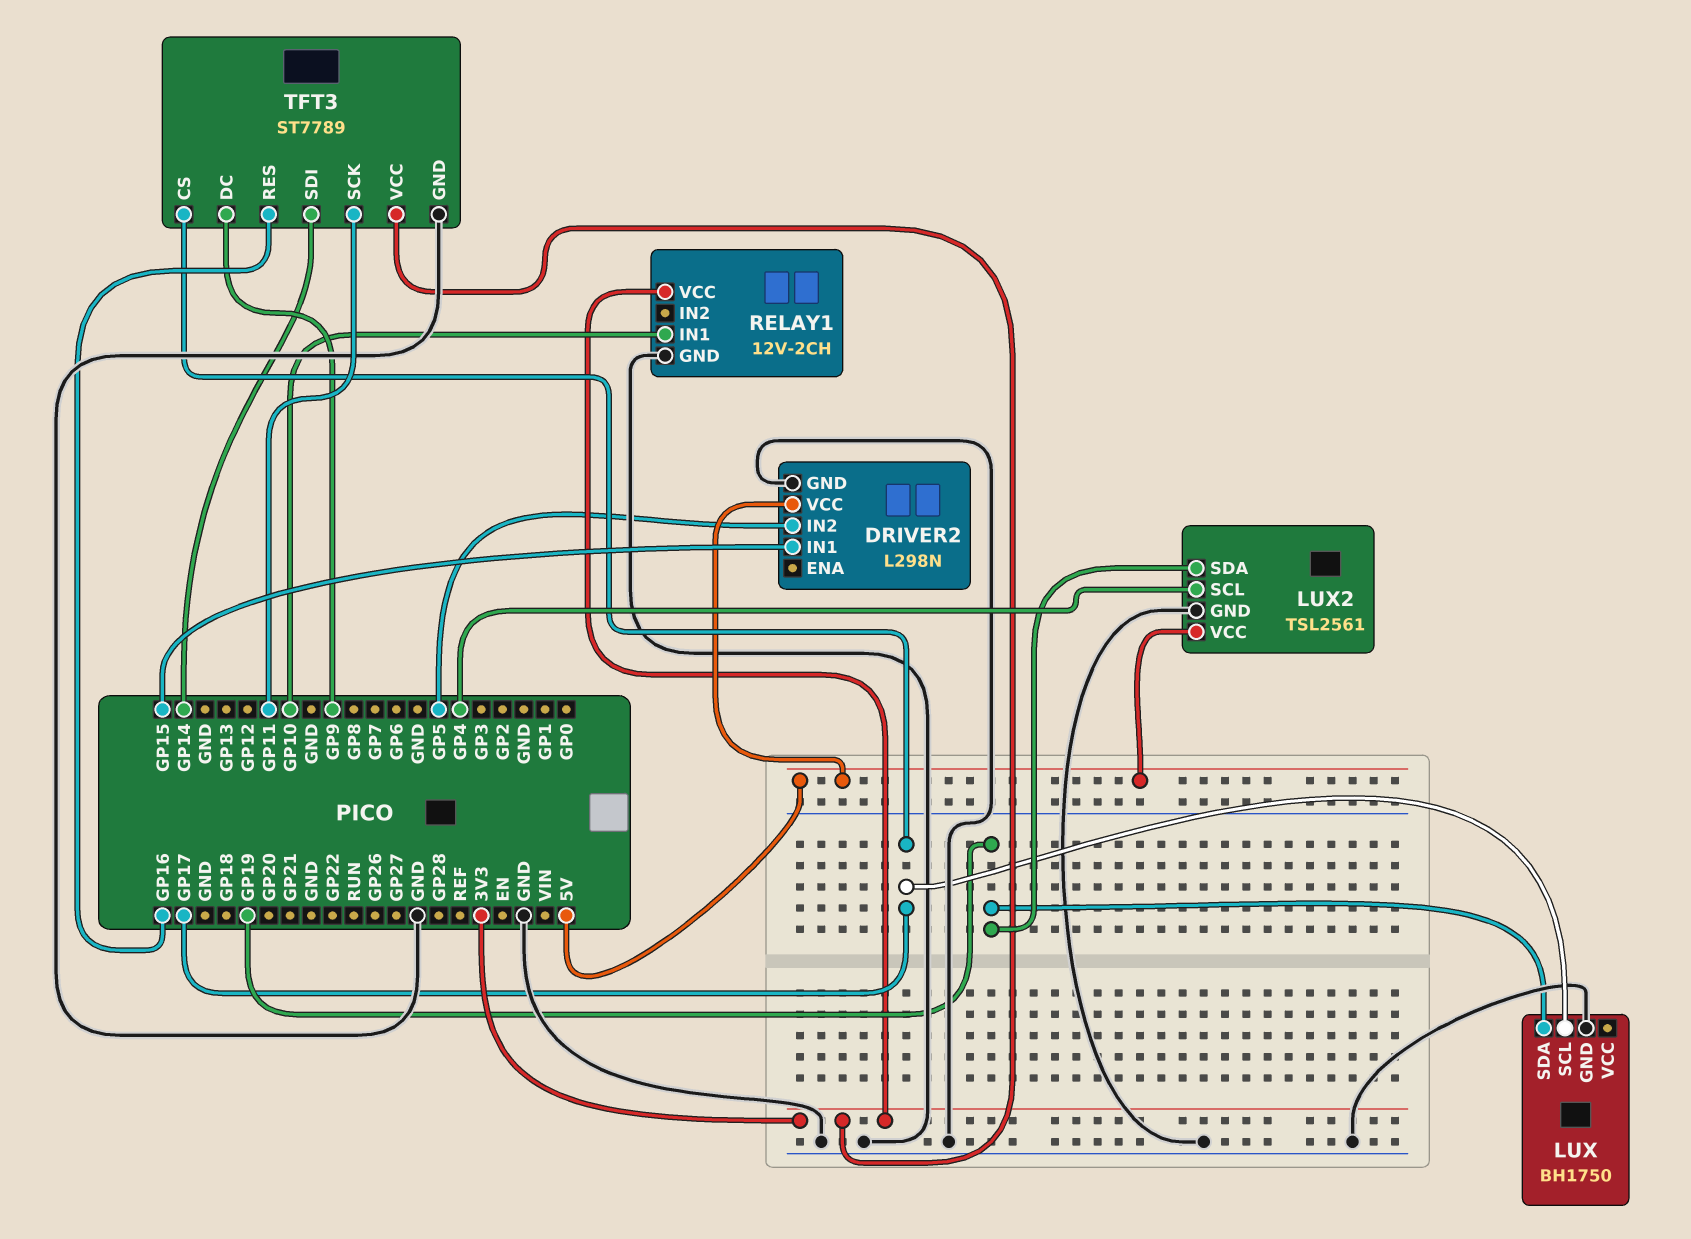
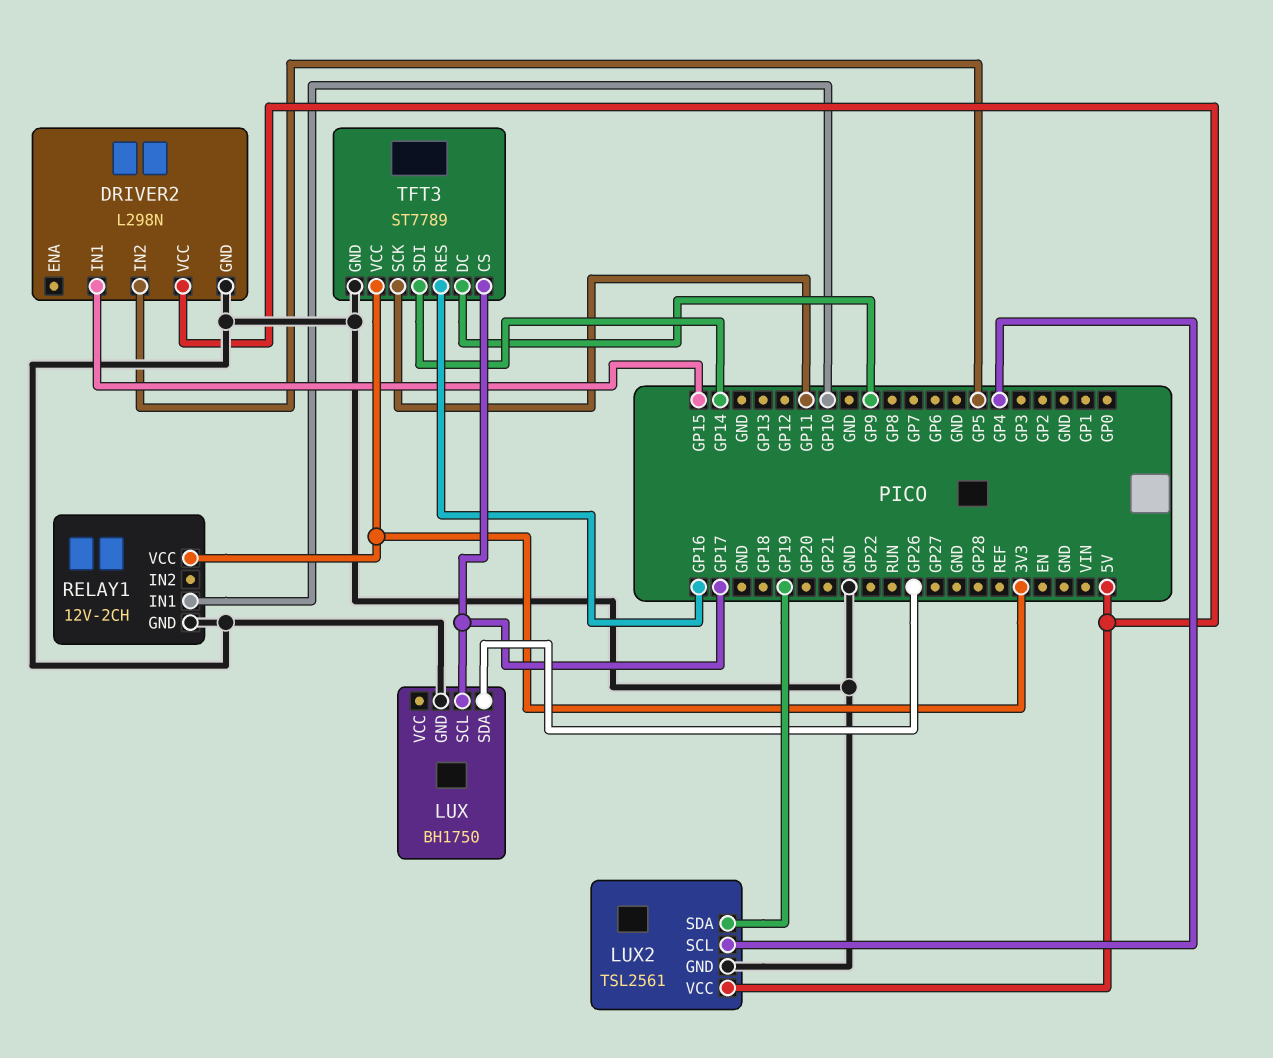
LUX pin SDA: GP19 -> GP26

